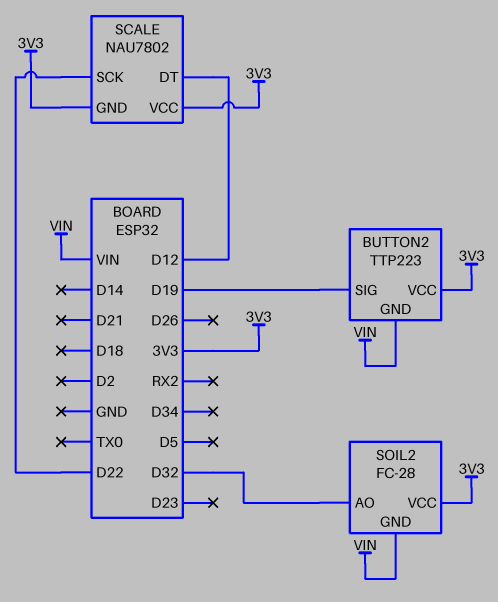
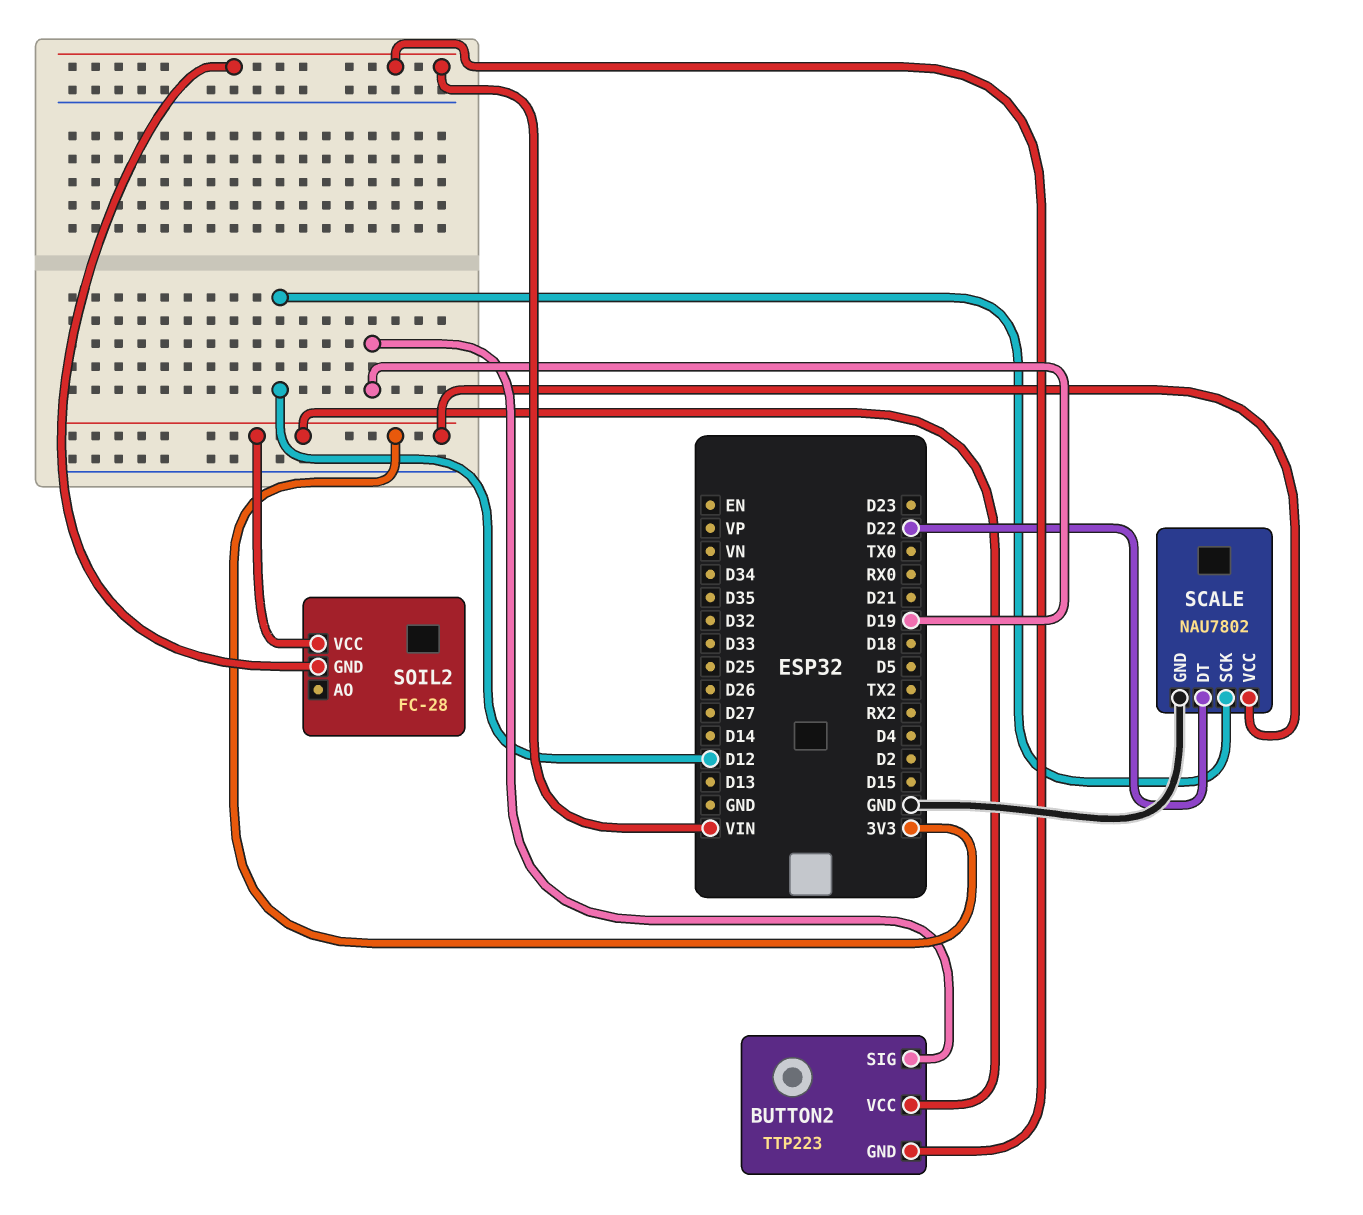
SCALE pin DT: D12 -> D22
SCALE pin GND: 3V3 -> GND
SCALE pin SCK: D22 -> D12
SOIL2 pin AO: D32 -> none

